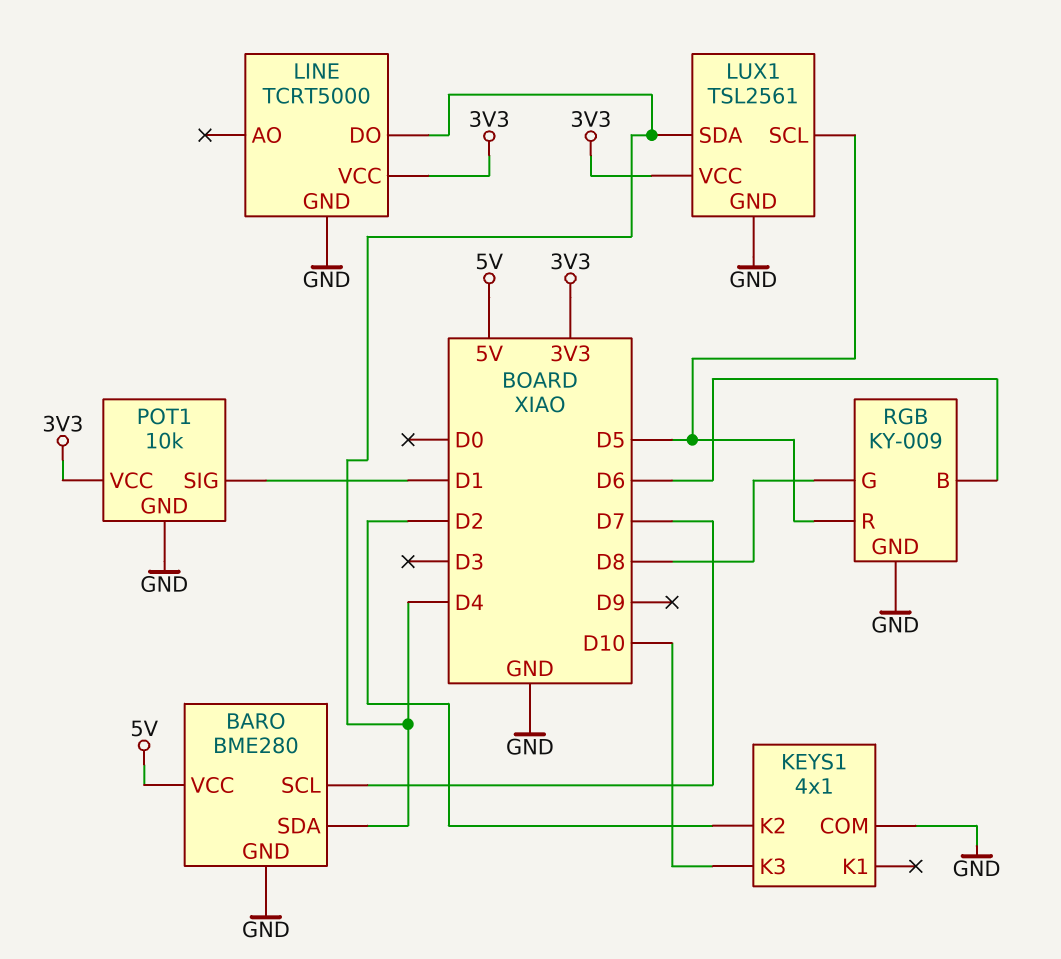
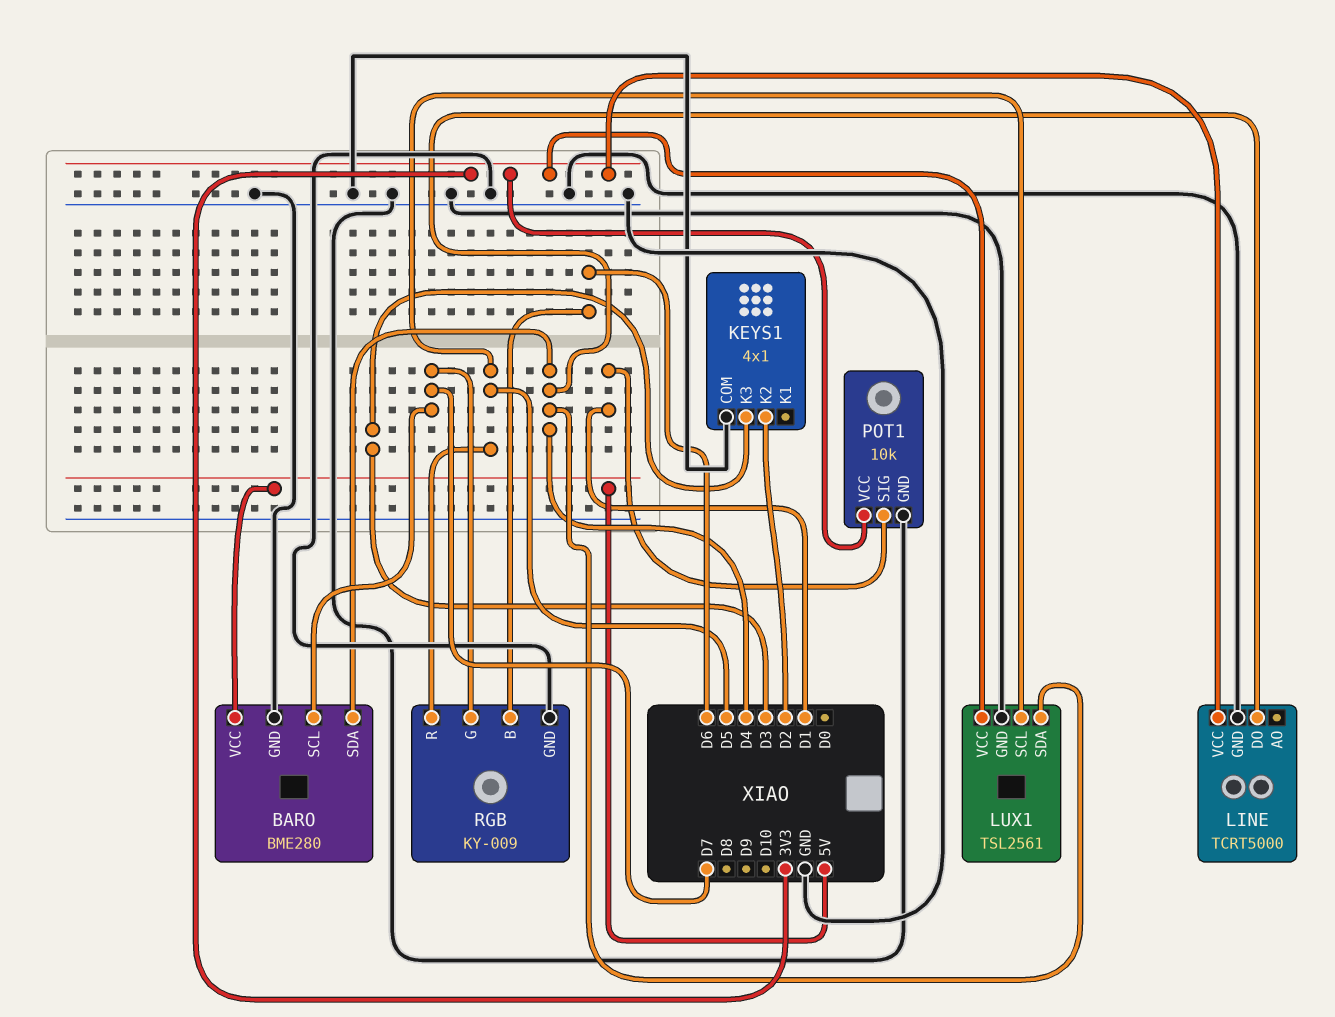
KEYS1 pin K3: D10 -> D3
RGB pin G: D8 -> D7

